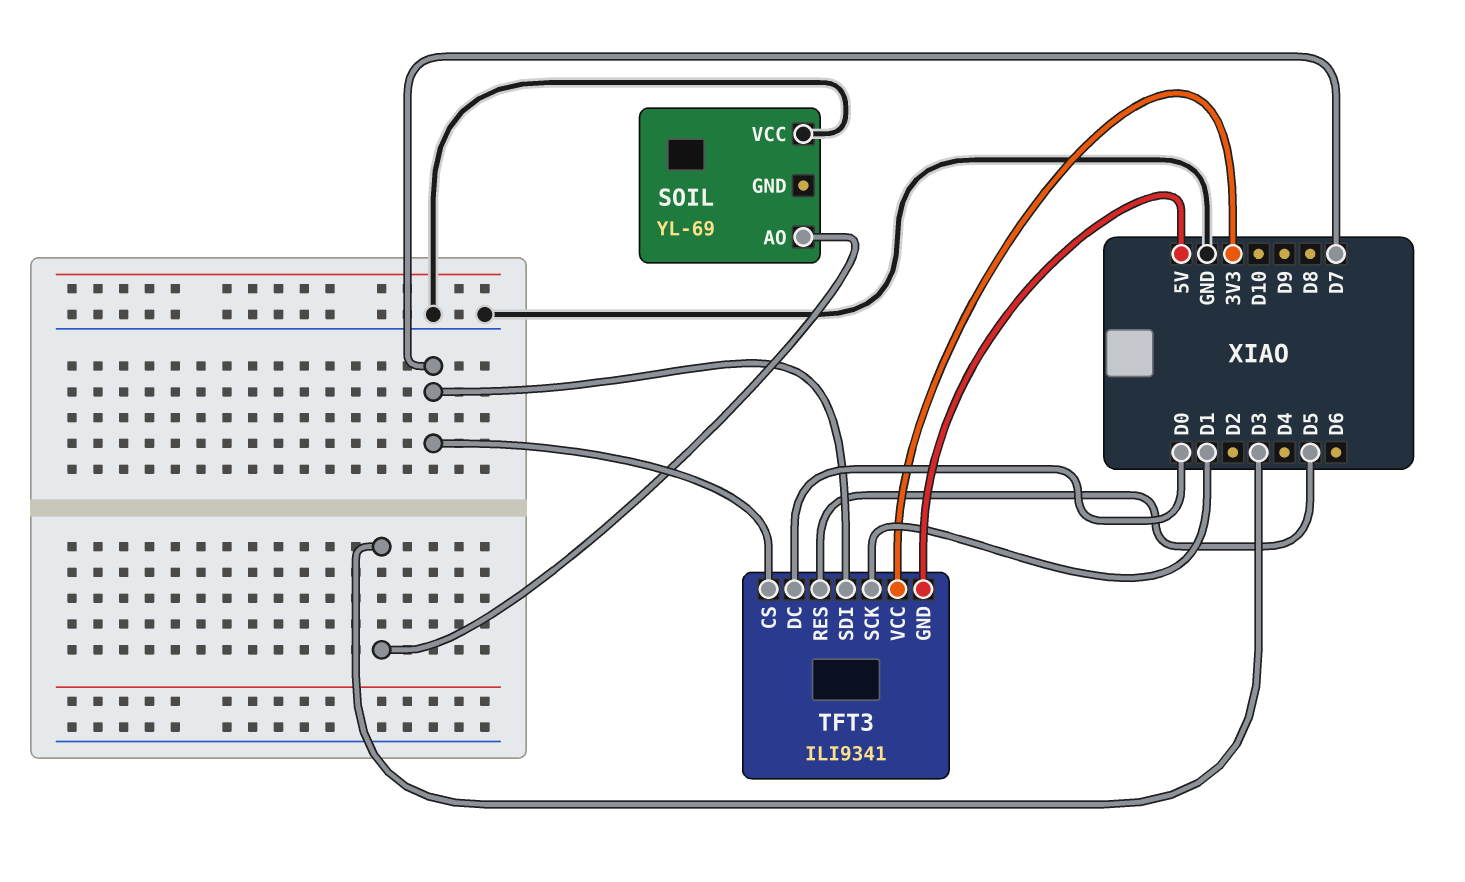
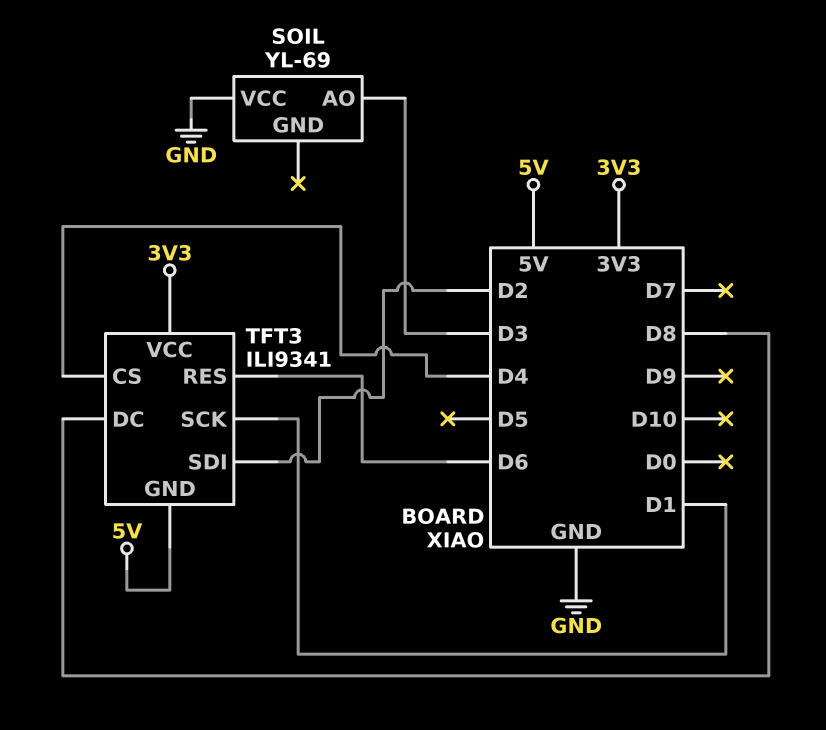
TFT3 pin CS: D7 -> D4
TFT3 pin DC: D0 -> D8
TFT3 pin RES: D5 -> D6
TFT3 pin SDI: D7 -> D2

